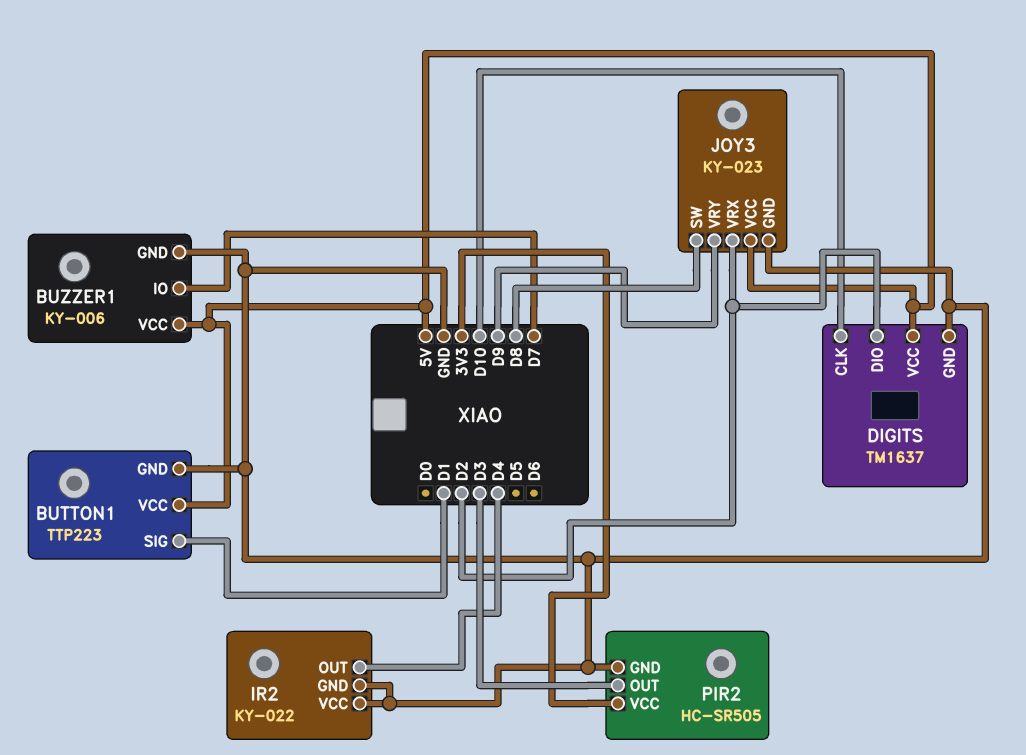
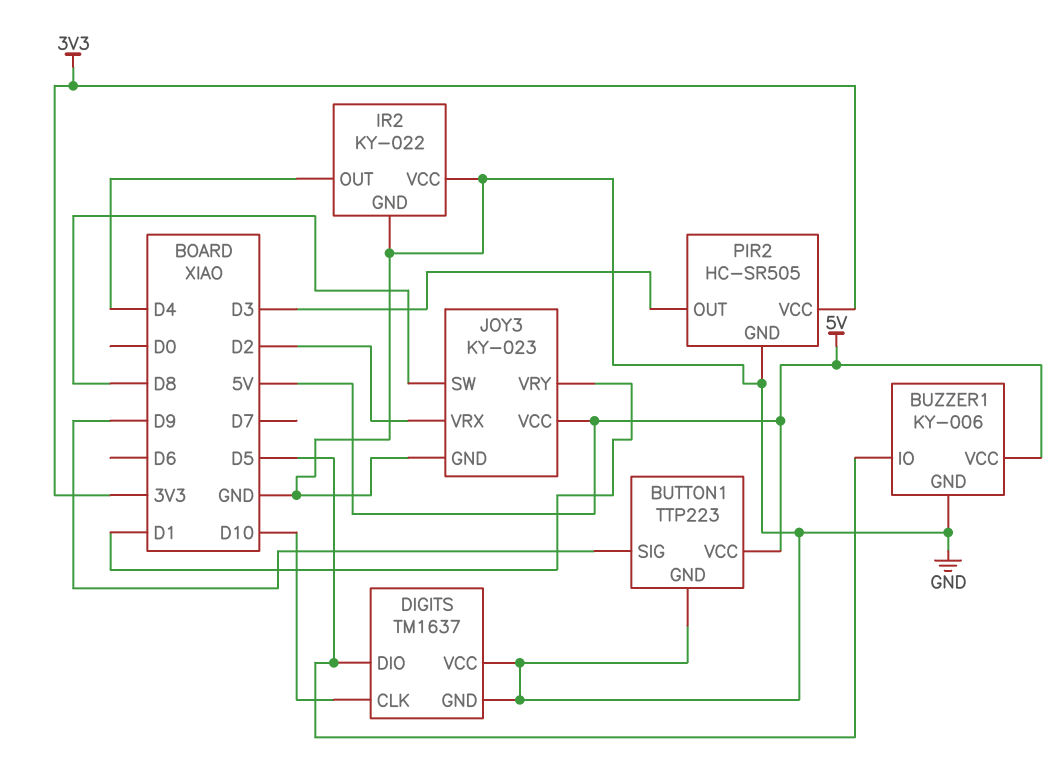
BUTTON1 pin SIG: D1 -> D9
BUZZER1 pin IO: D7 -> D5
DIGITS pin DIO: D2 -> D5
DIGITS pin VCC: 5V -> GND
JOY3 pin VRY: D9 -> D1

